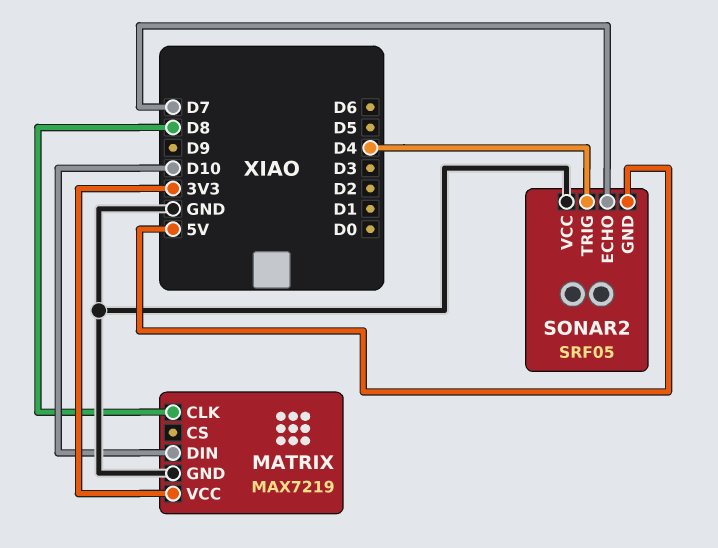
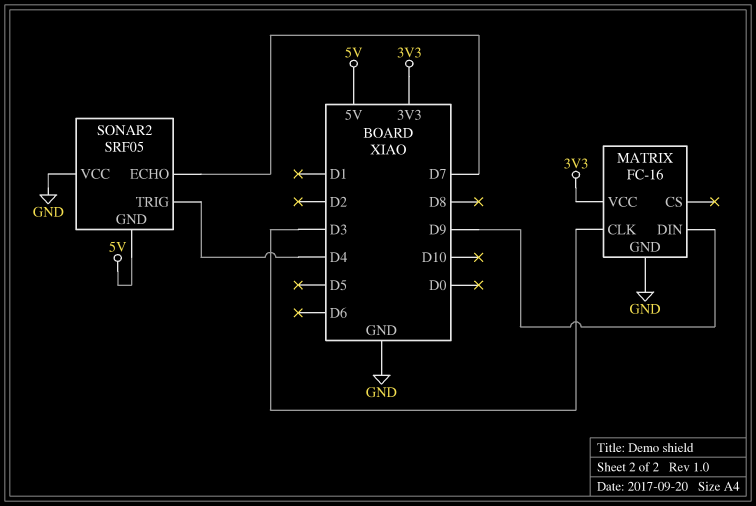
MATRIX: MAX7219 -> FC-16
MATRIX pin CLK: D8 -> D3
MATRIX pin DIN: D10 -> D9

